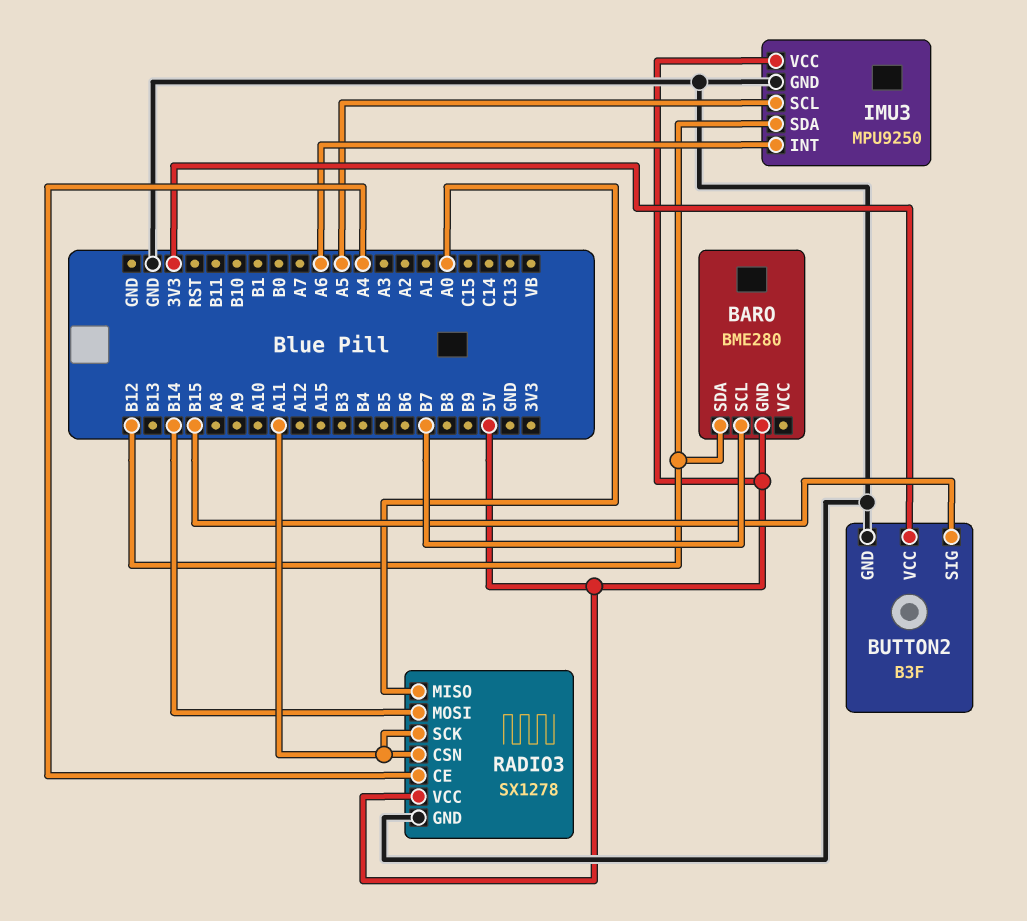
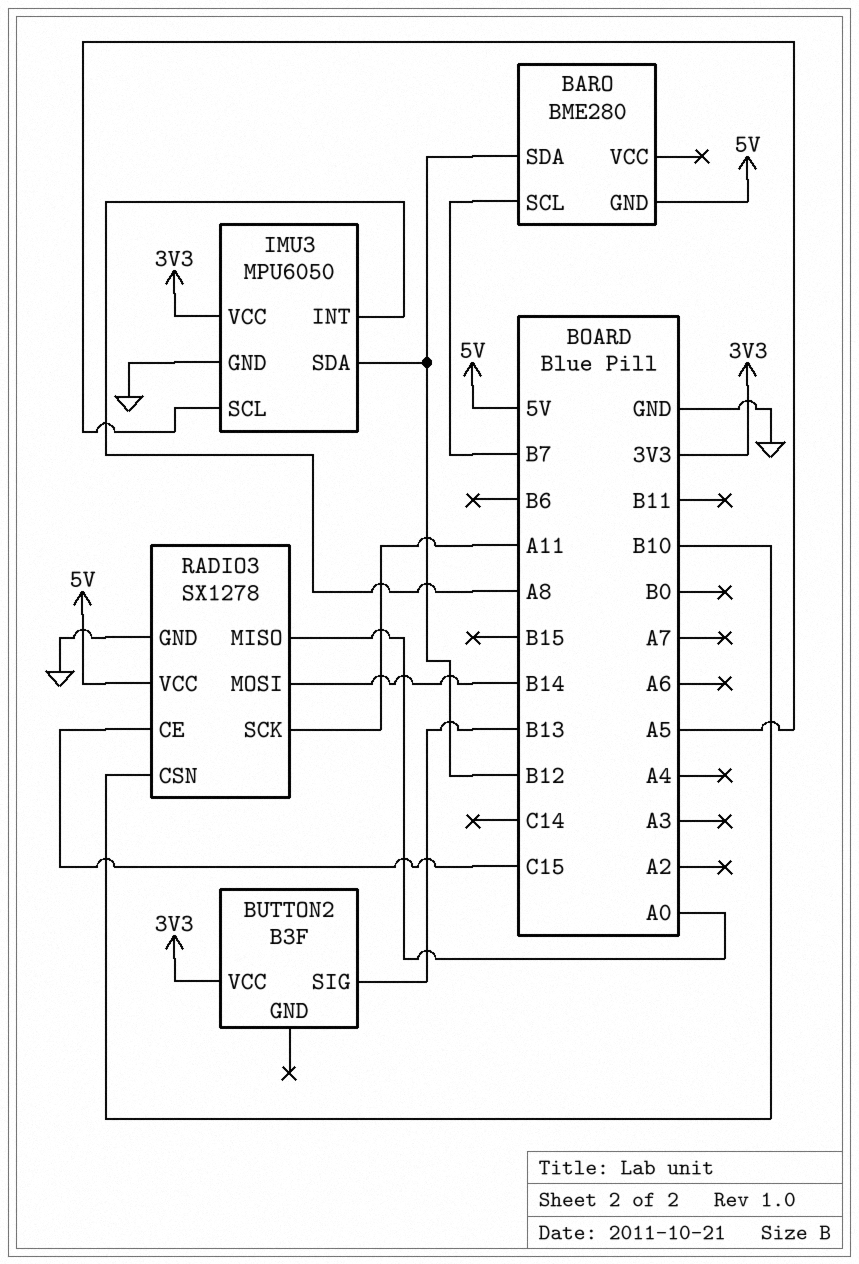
BUTTON2 pin GND: GND -> none
BUTTON2 pin SIG: B15 -> B13
IMU3: MPU9250 -> MPU6050
IMU3 pin INT: A6 -> A8
IMU3 pin VCC: 5V -> 3V3
RADIO3 pin CE: A4 -> C15
RADIO3 pin CSN: A11 -> B10

